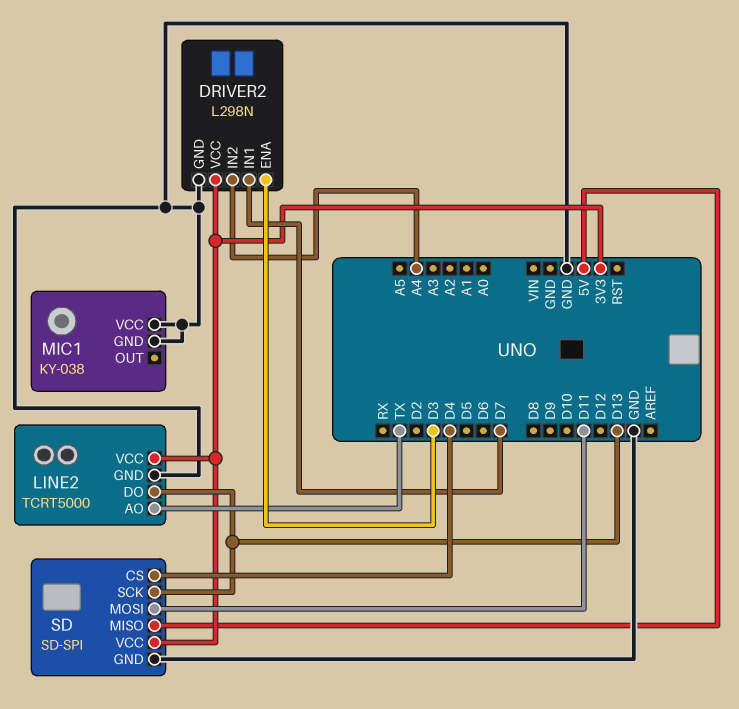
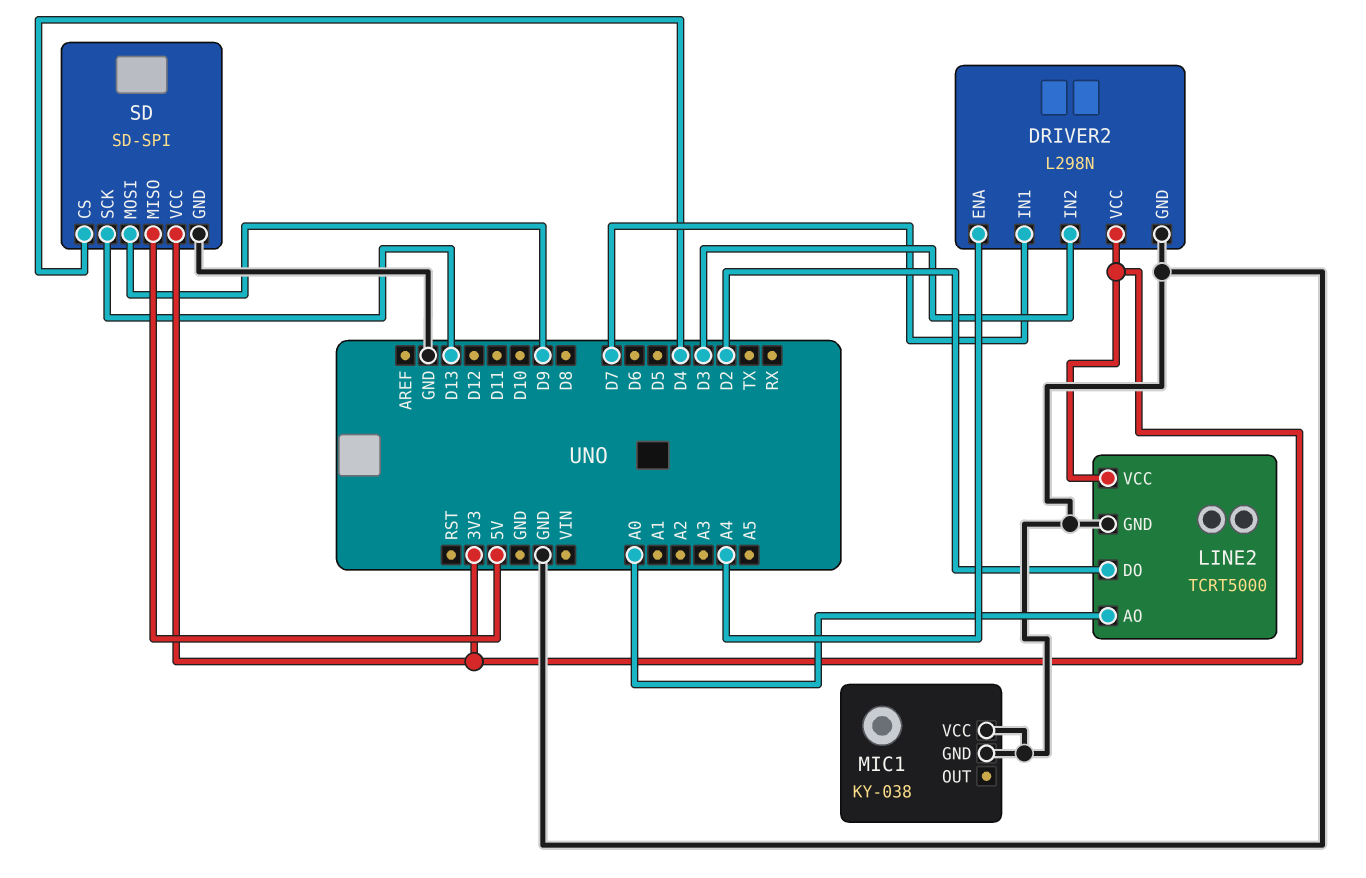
DRIVER2 pin ENA: D3 -> A4
DRIVER2 pin IN2: A4 -> D3
LINE2 pin AO: TX -> A0
LINE2 pin DO: D13 -> D2
SD pin MOSI: D11 -> D9

